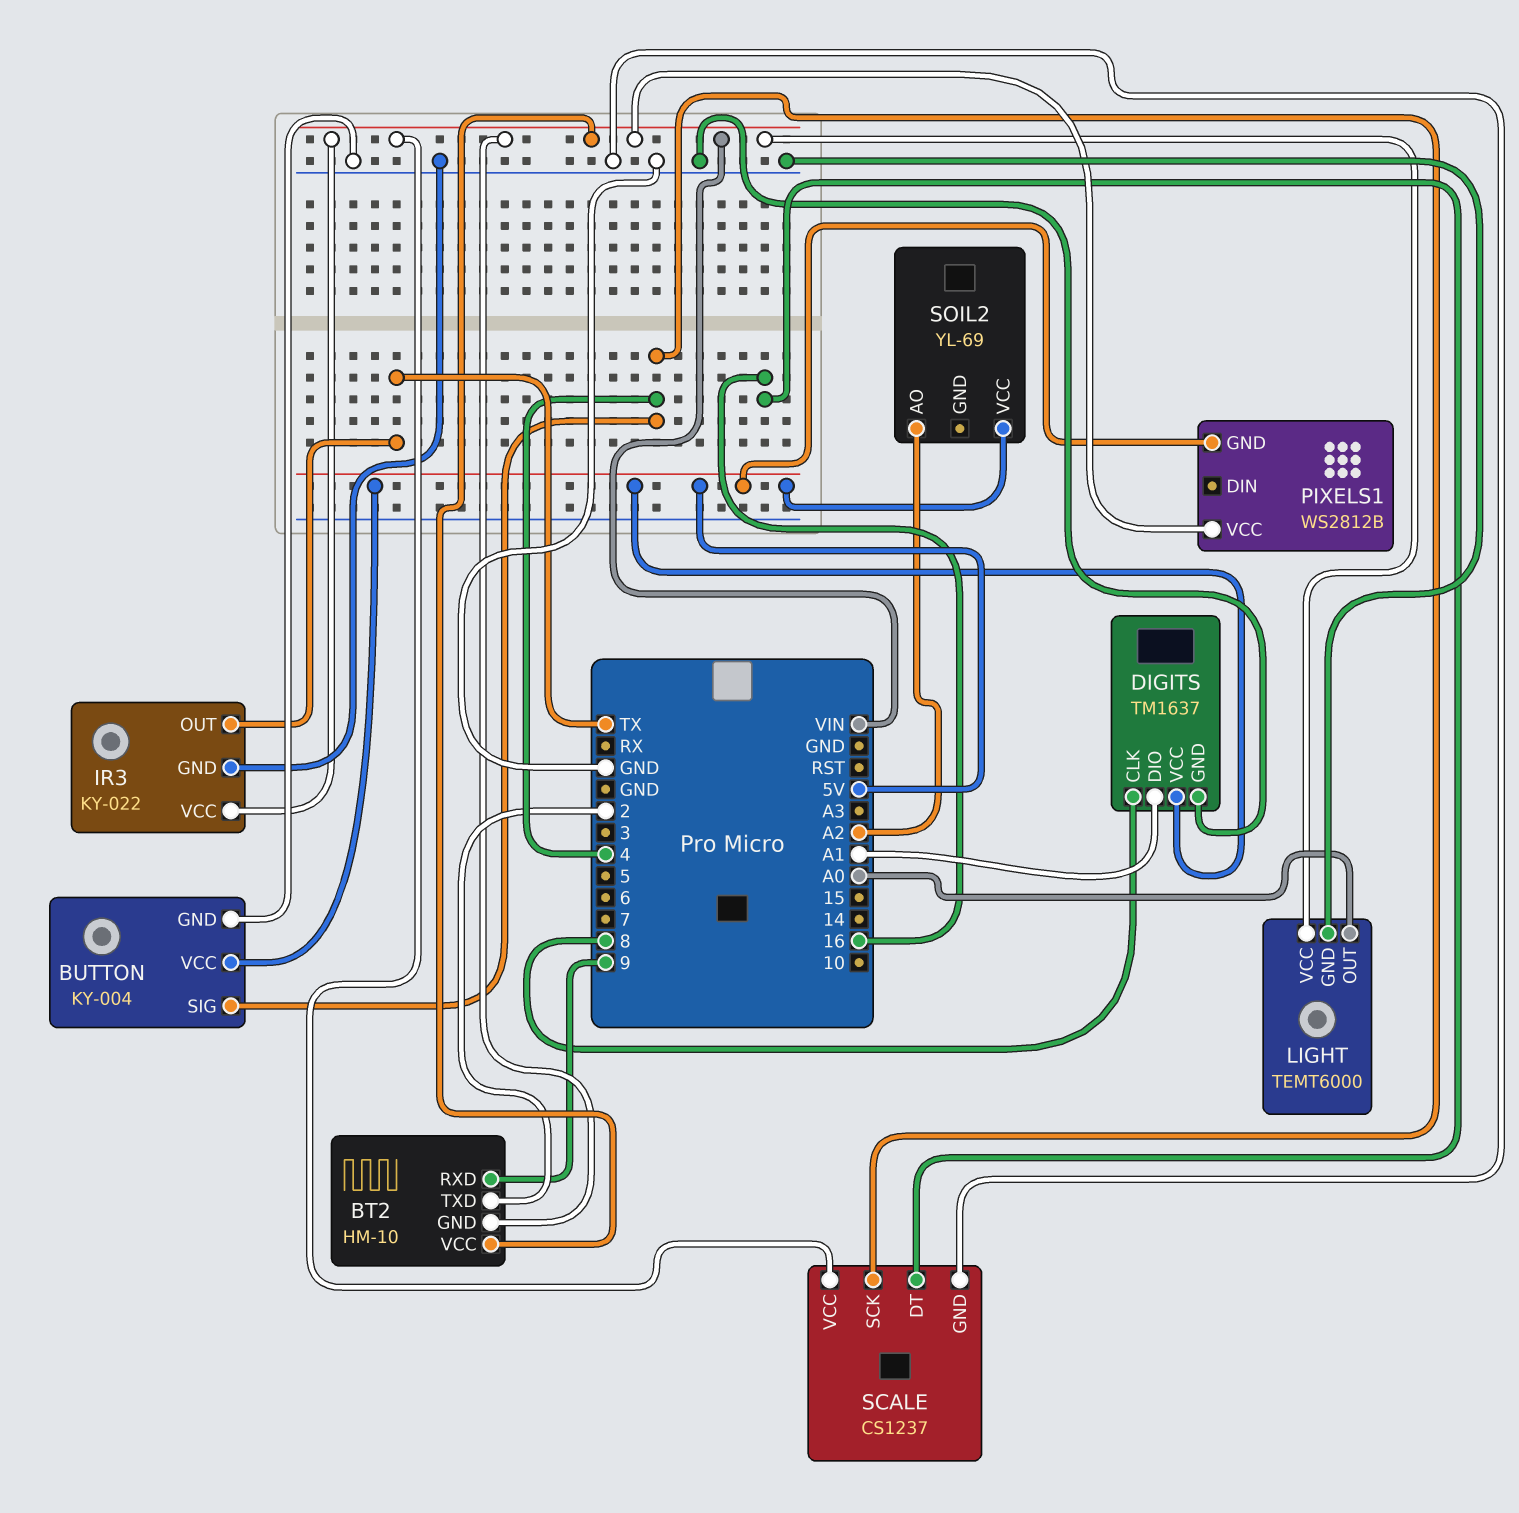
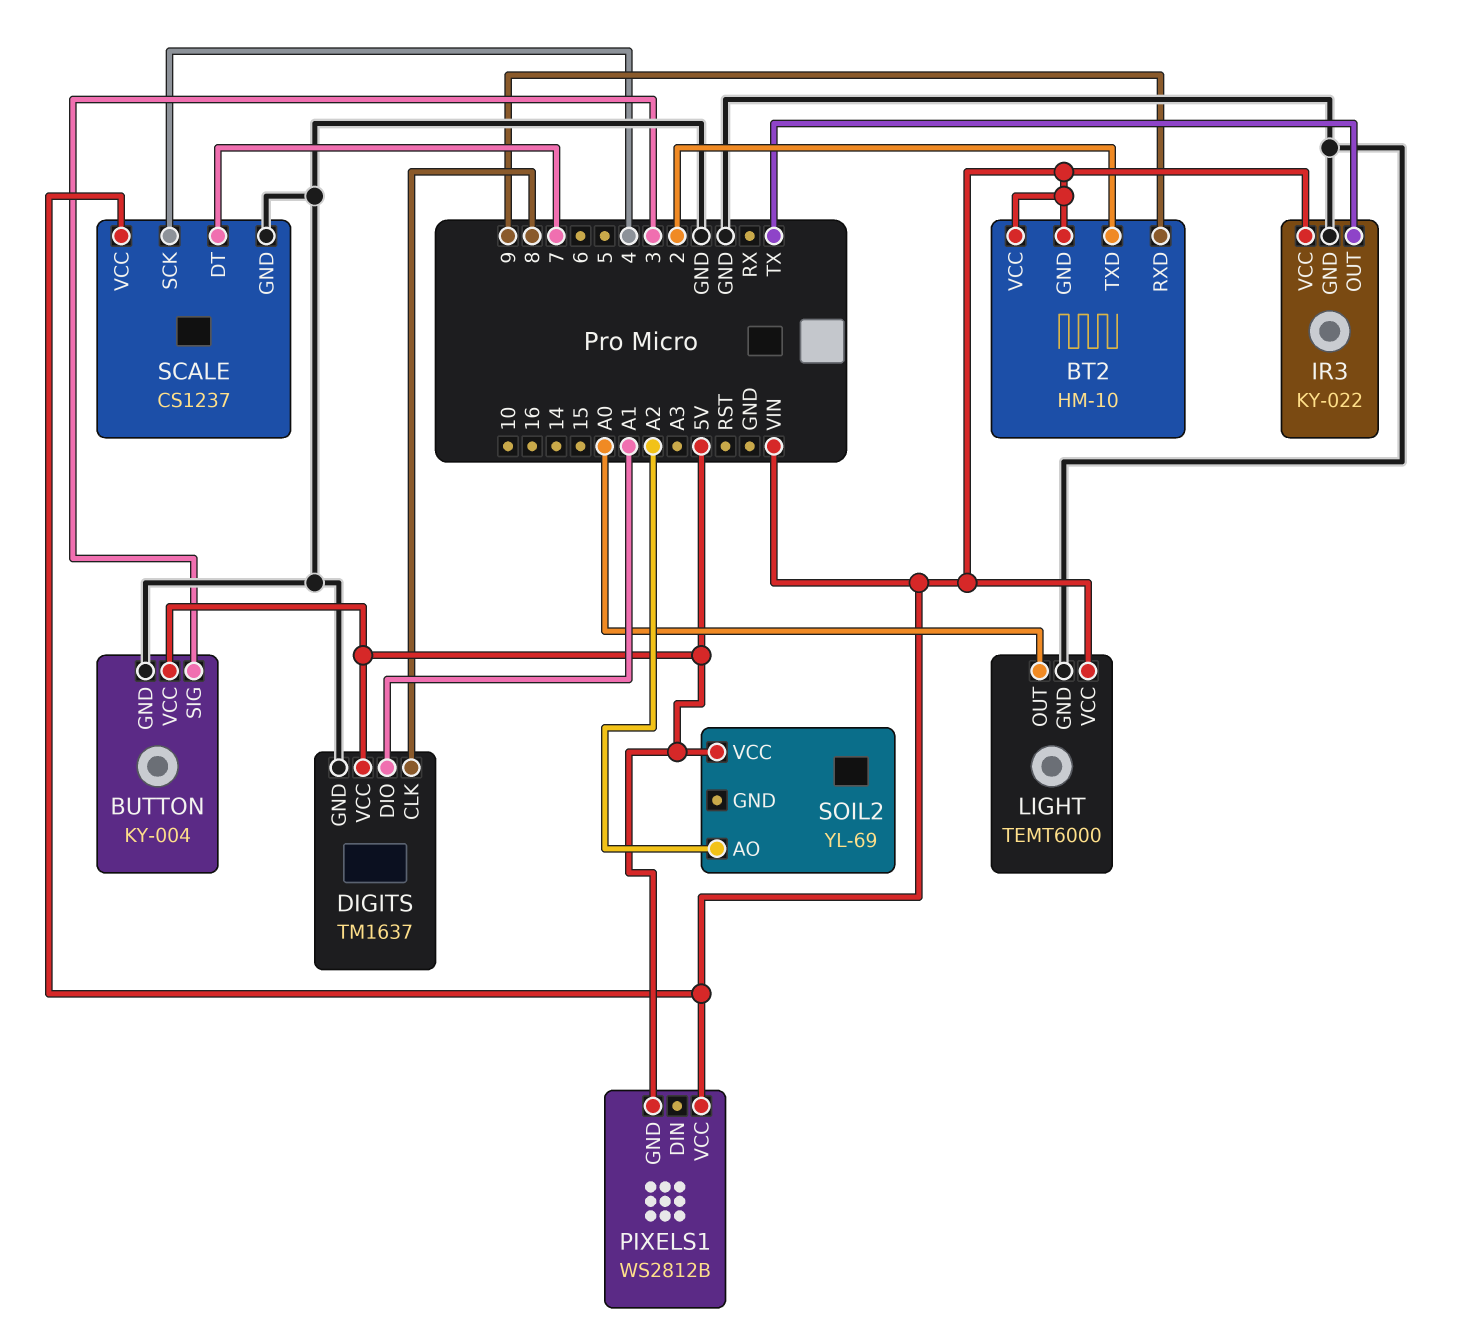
BUTTON pin SIG: 4 -> 3
SCALE pin DT: 16 -> 7

